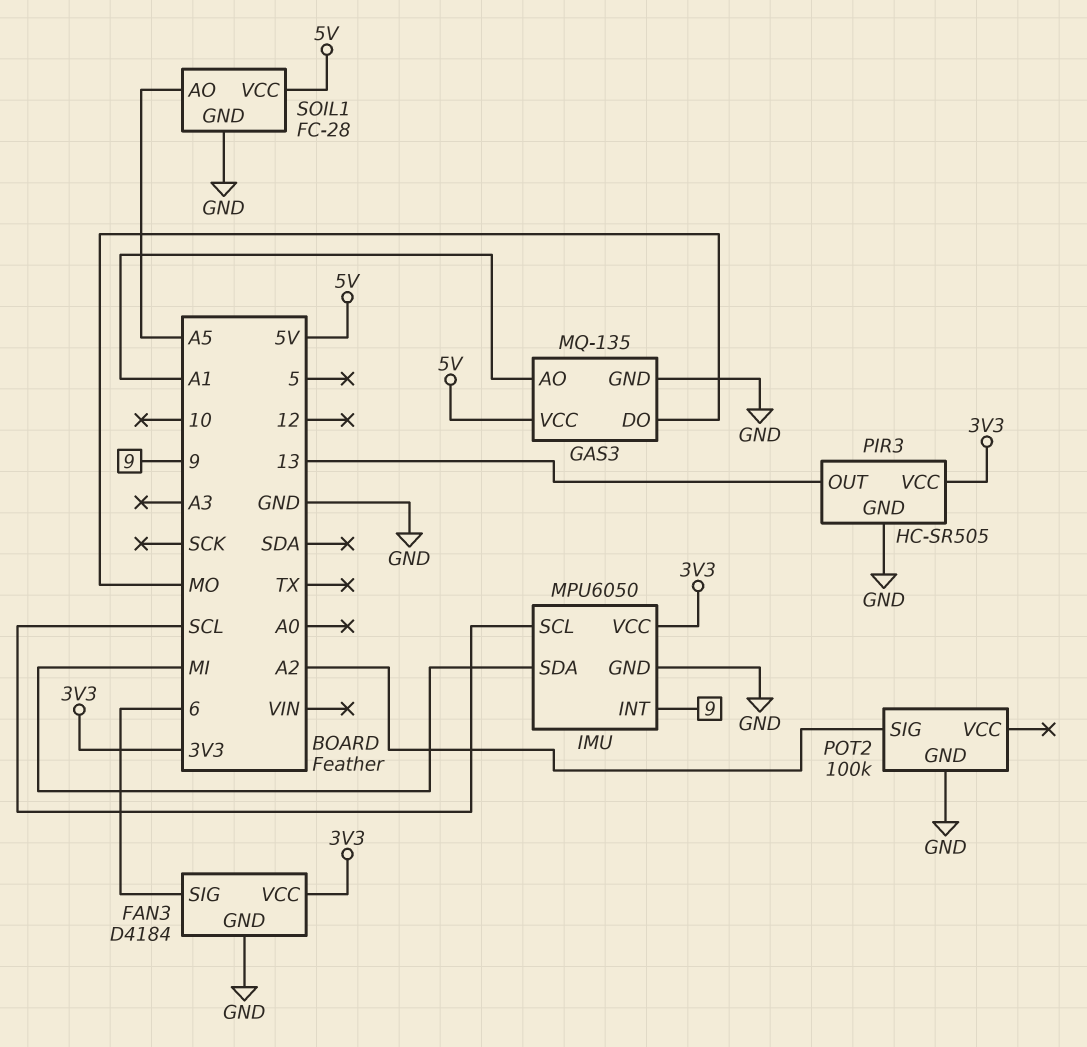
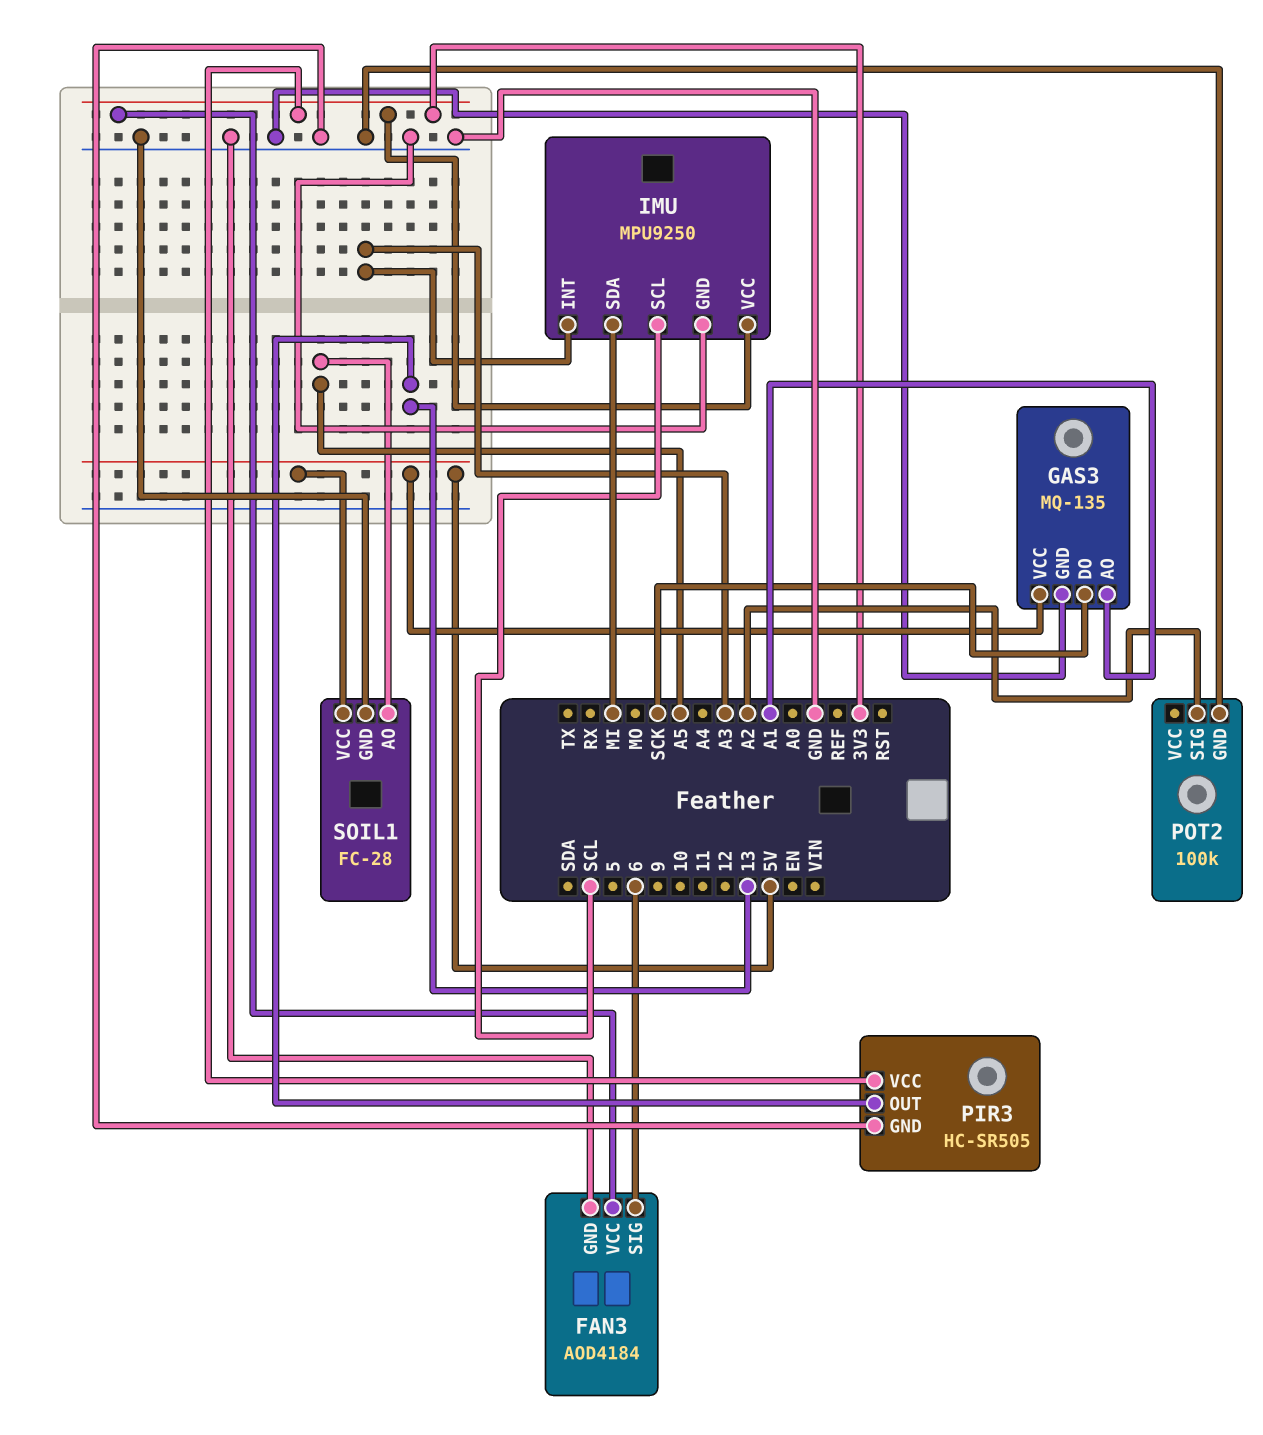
FAN3: D4184 -> AOD4184
GAS3 pin DO: MO -> SCK
IMU: MPU6050 -> MPU9250
IMU pin INT: 9 -> A3

